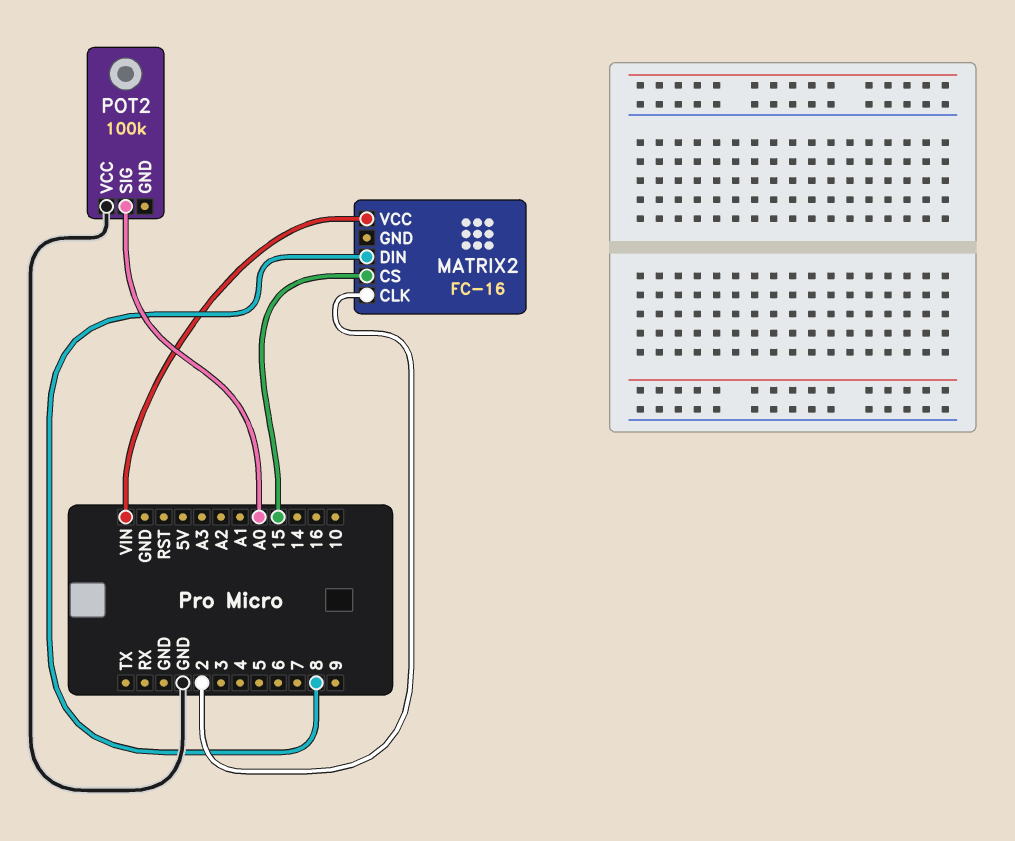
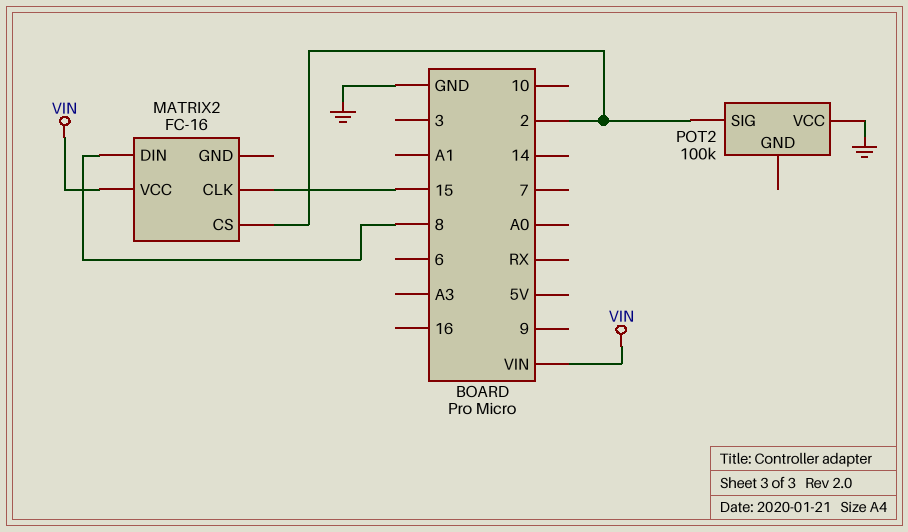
MATRIX2 pin CLK: 2 -> 15
MATRIX2 pin CS: 15 -> 2
POT2 pin SIG: A0 -> 2

